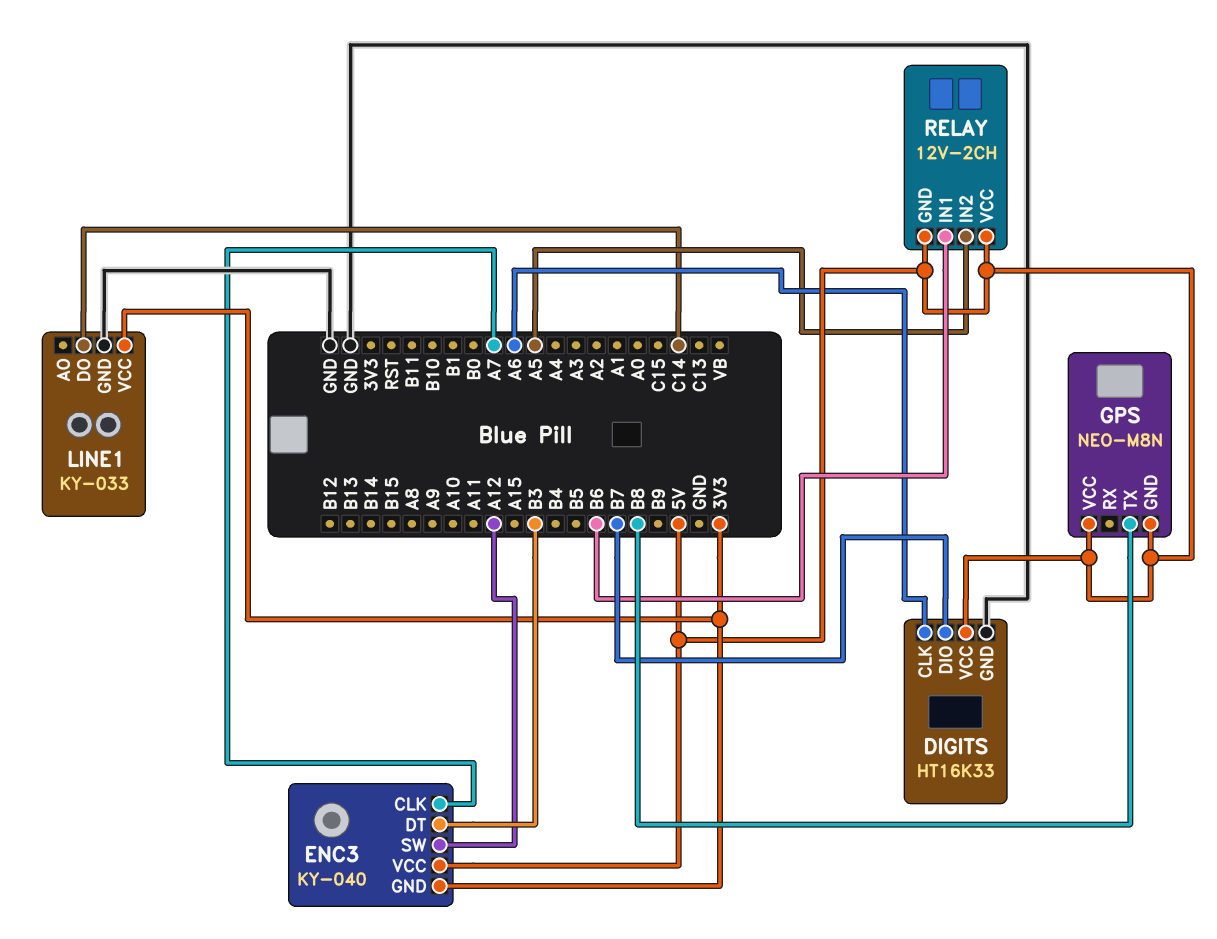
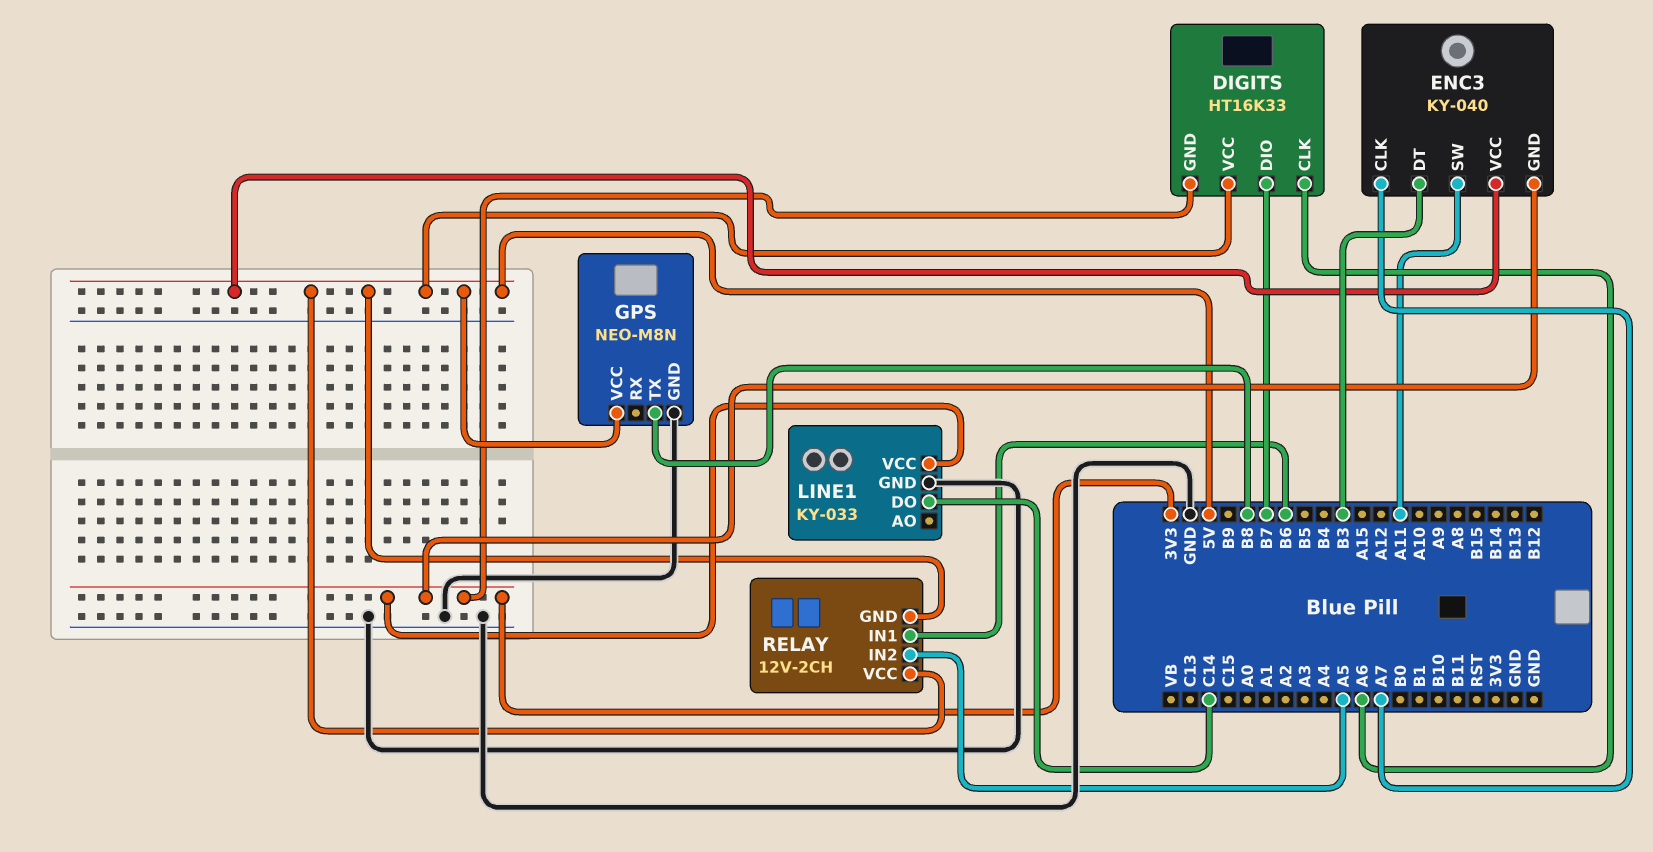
DIGITS pin GND: GND -> 3V3
ENC3 pin SW: A12 -> A11
GPS pin GND: 5V -> GND

